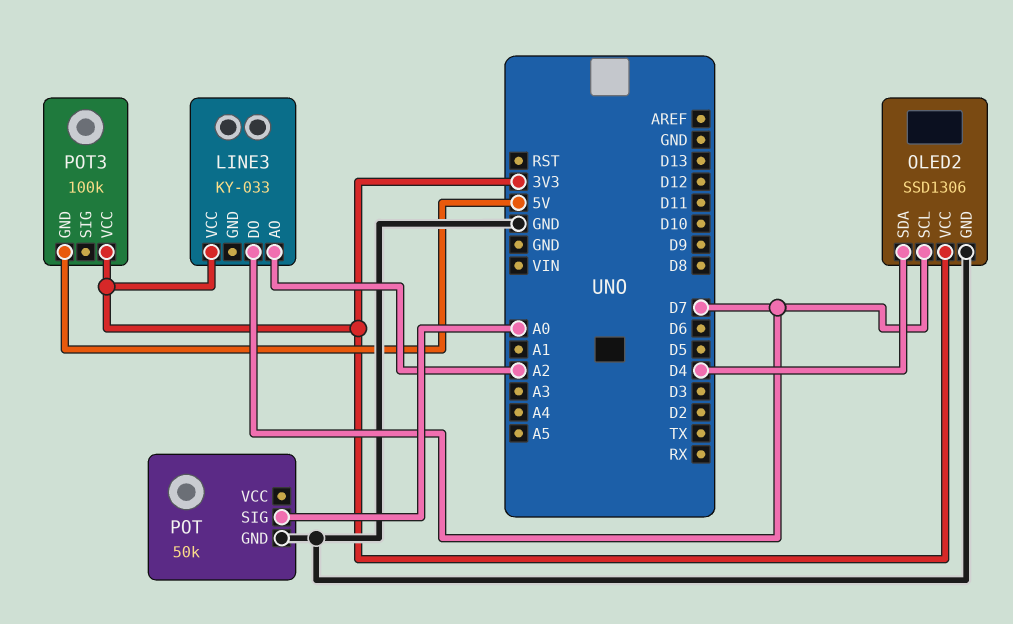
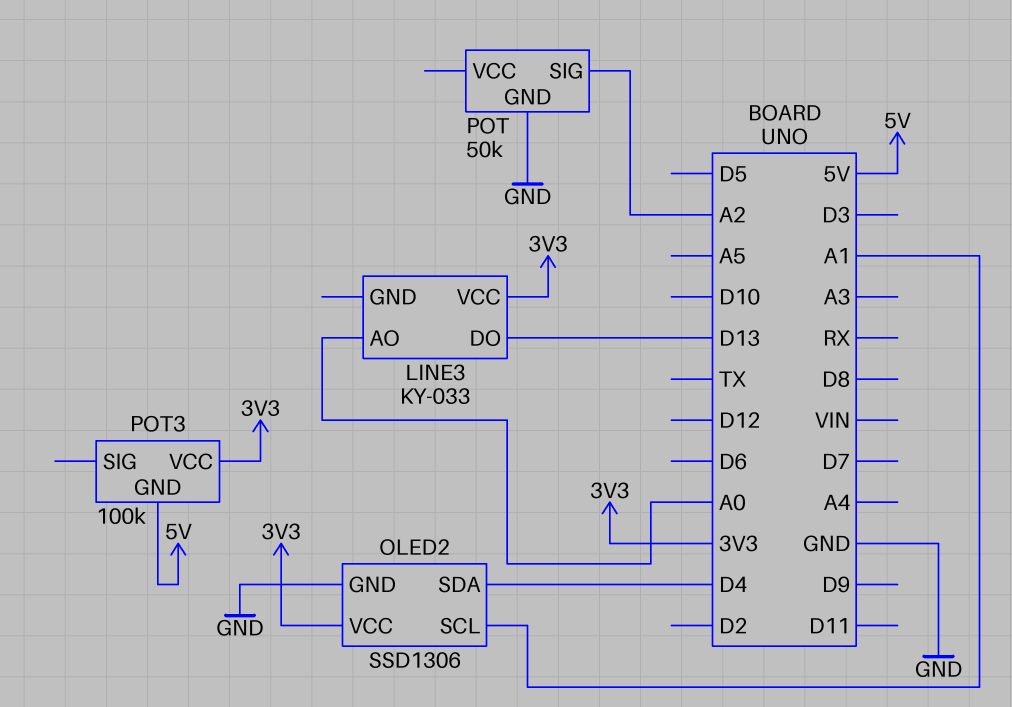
LINE3 pin AO: A2 -> A0
LINE3 pin DO: D7 -> D13
OLED2 pin SCL: D7 -> A1
POT pin SIG: A0 -> A2

